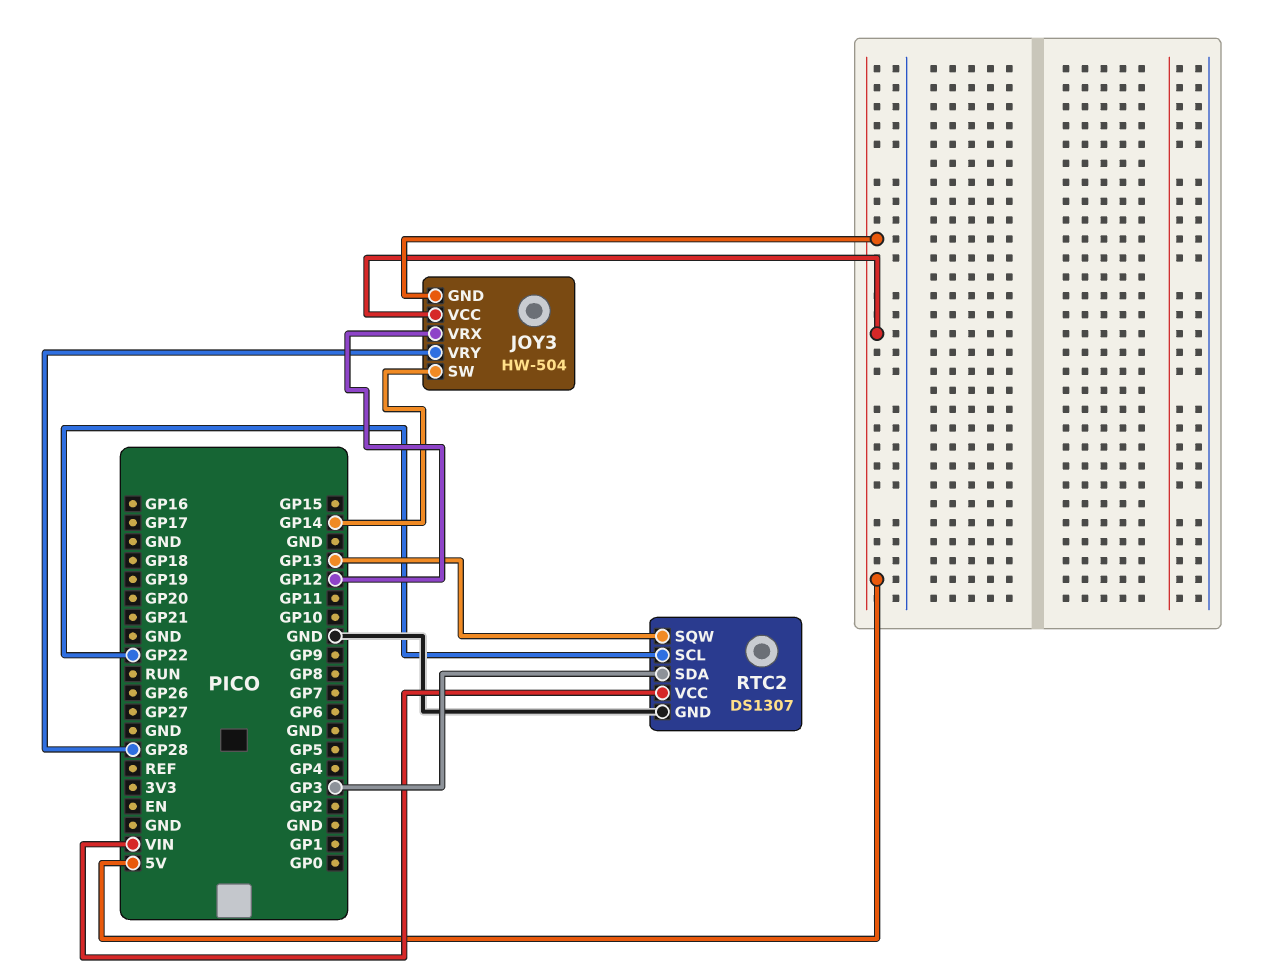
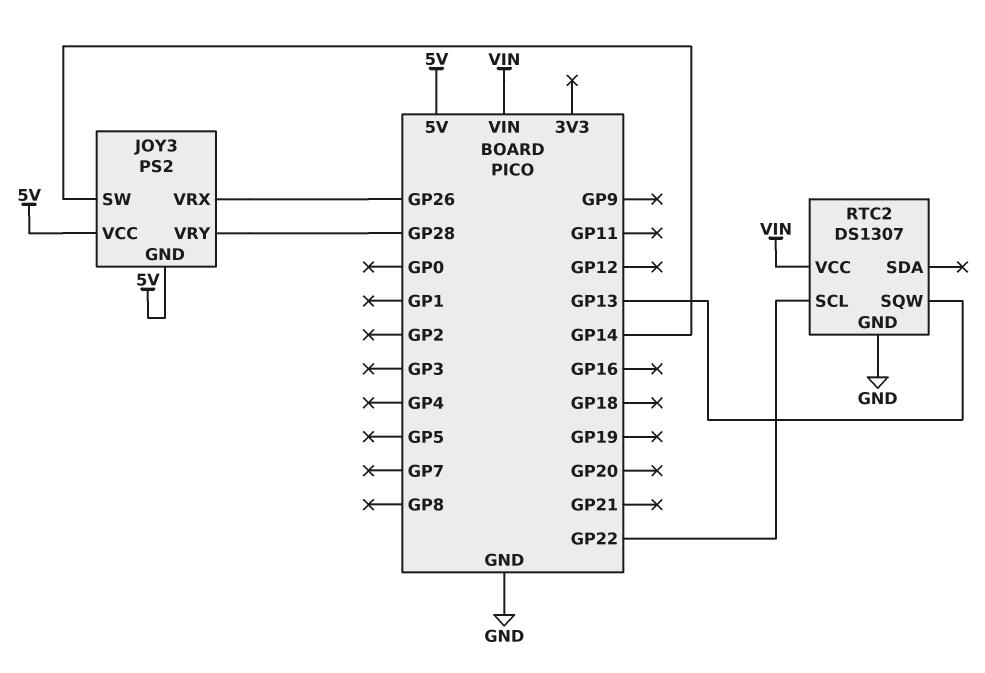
JOY3: HW-504 -> PS2
JOY3 pin VRX: GP12 -> GP26
RTC2 pin SDA: GP3 -> none

